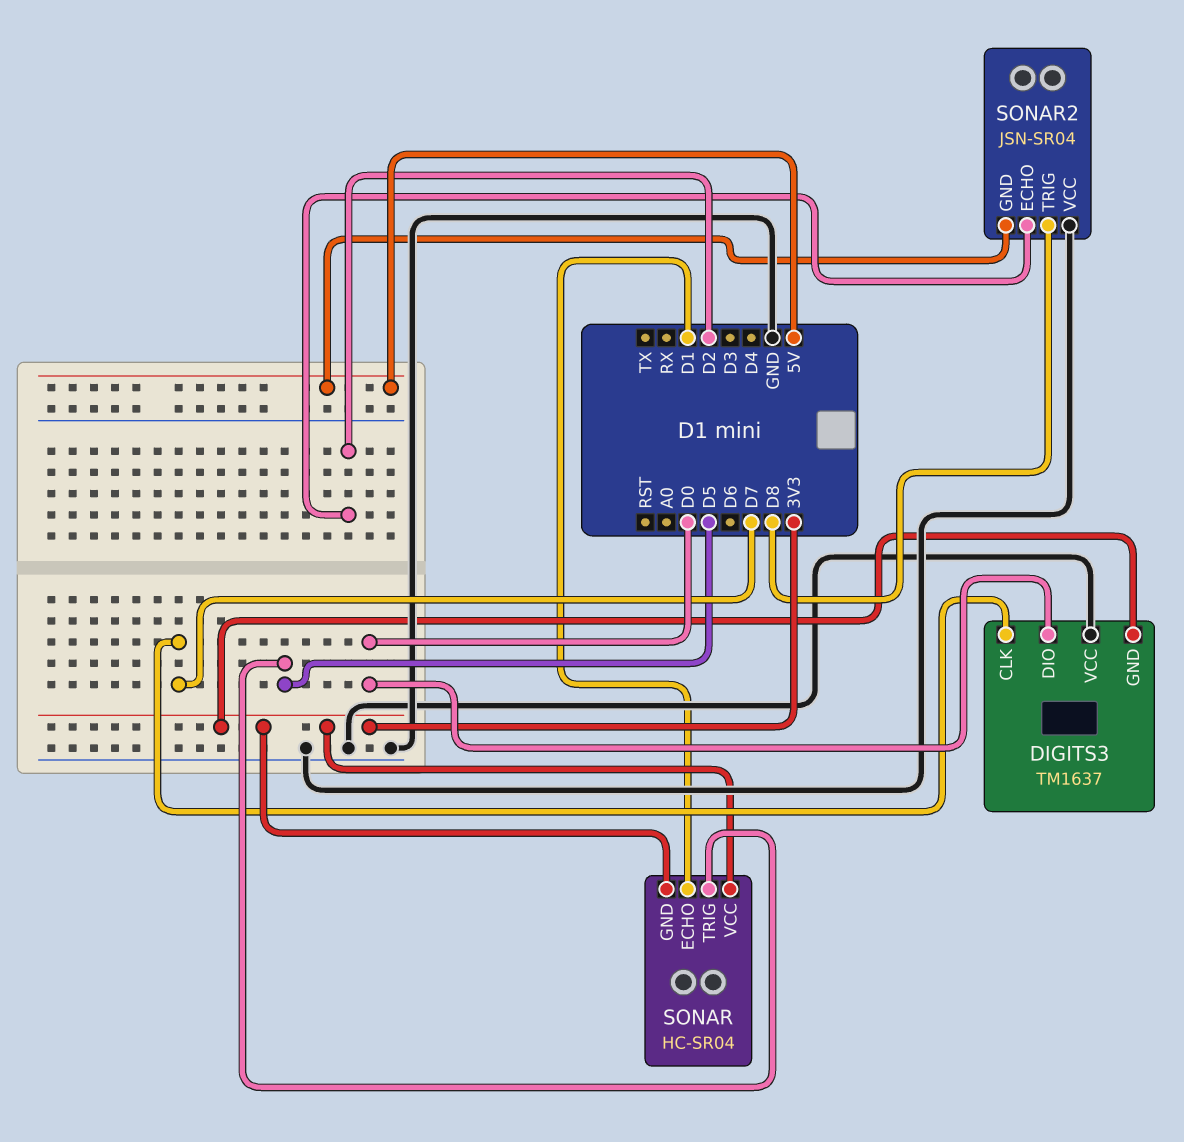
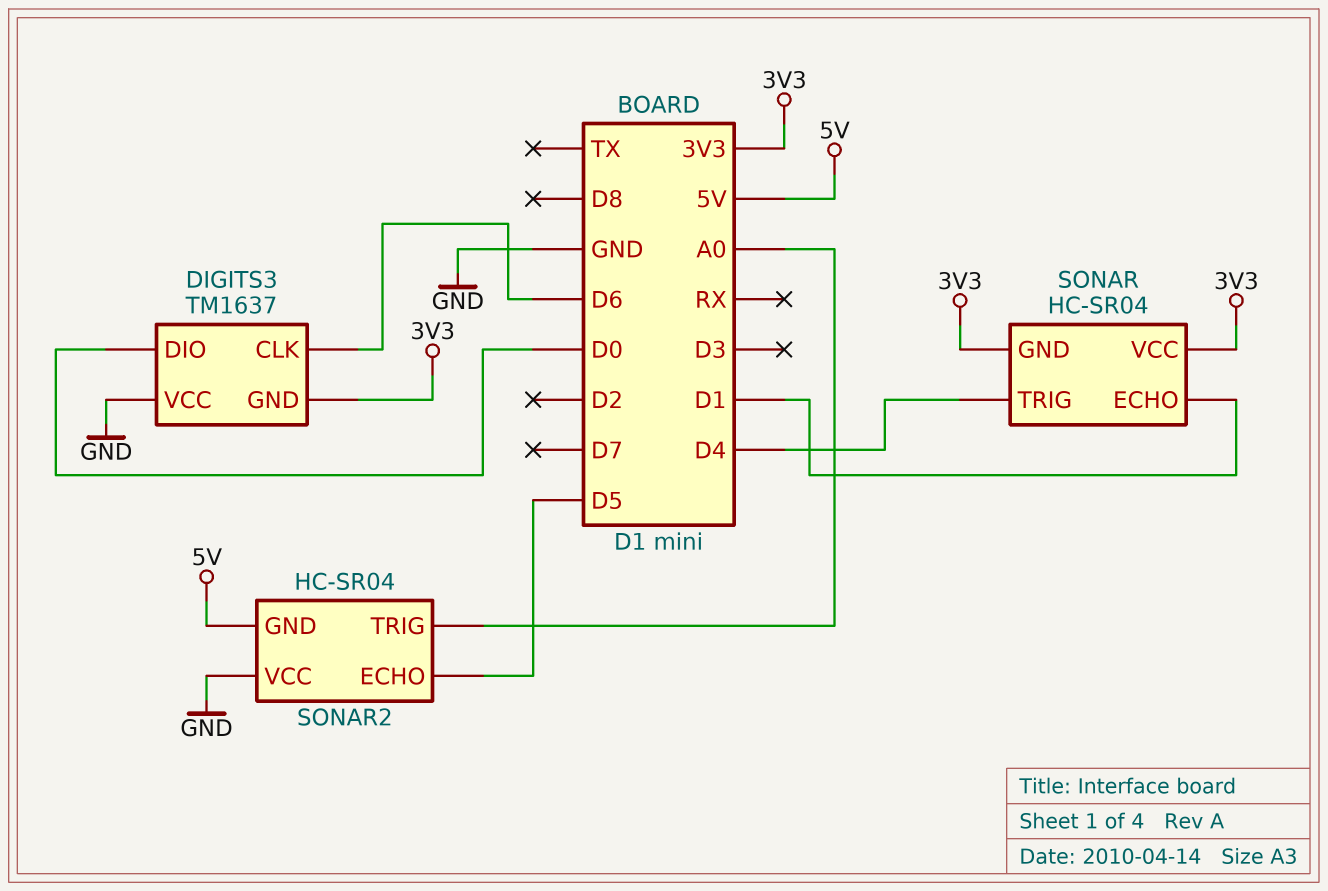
DIGITS3 pin CLK: D7 -> D6
SONAR pin TRIG: D5 -> D4
SONAR2: JSN-SR04 -> HC-SR04
SONAR2 pin ECHO: D2 -> D5
SONAR2 pin TRIG: D8 -> A0

